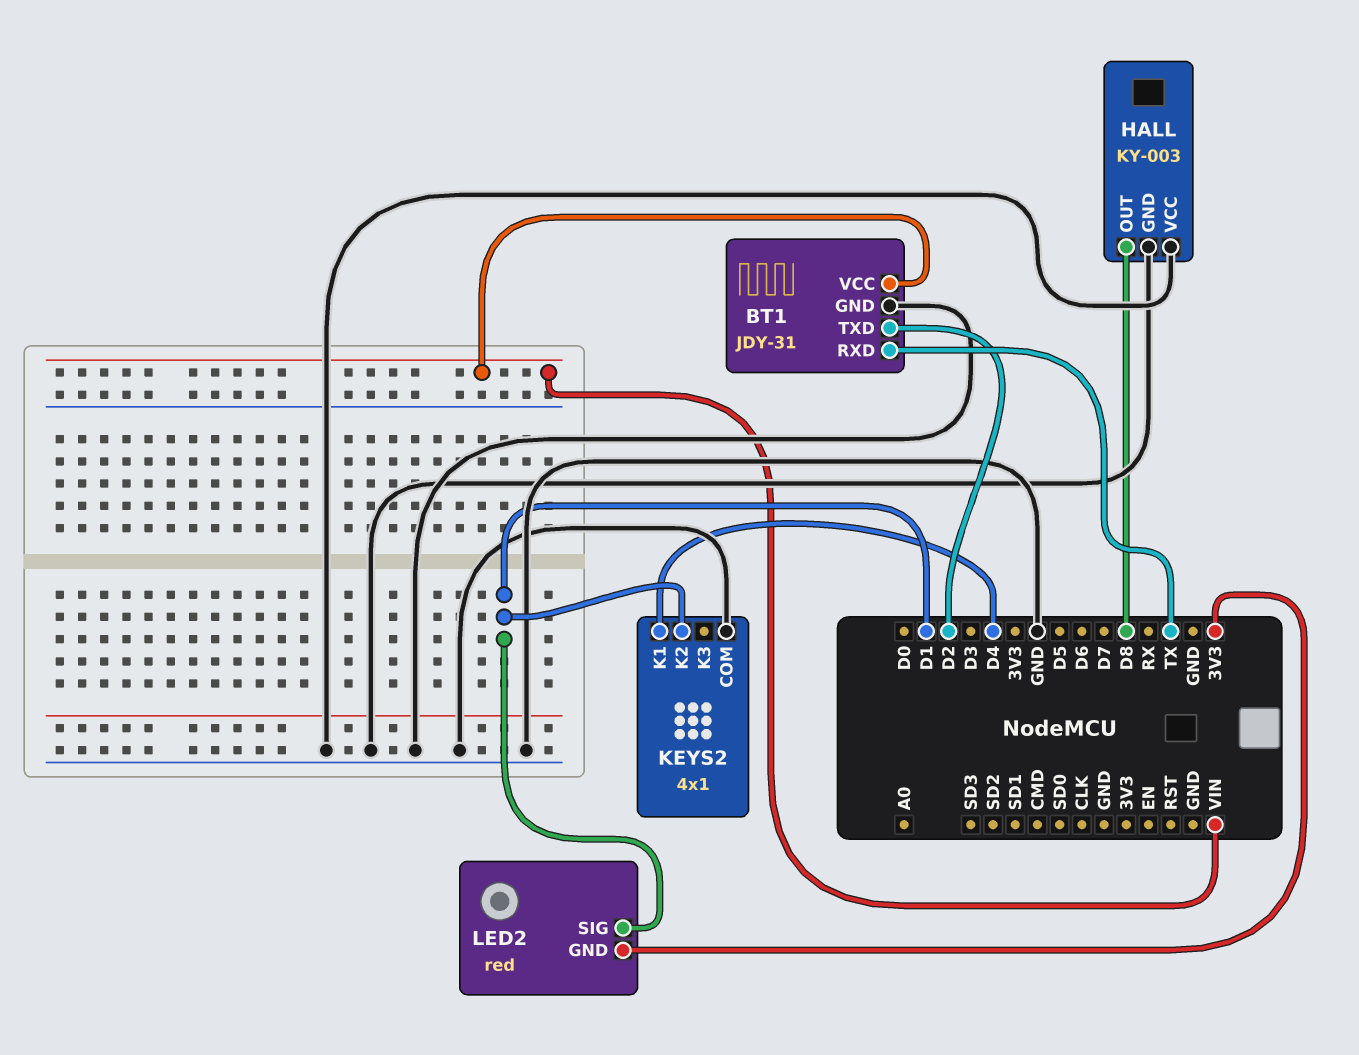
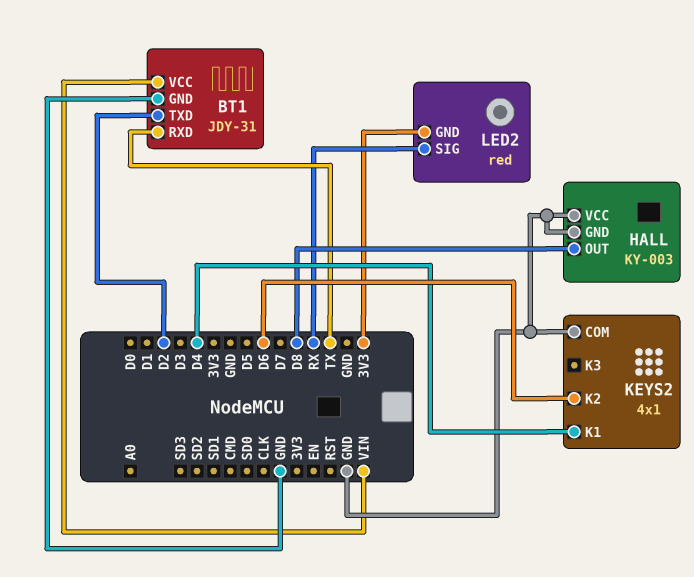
KEYS2 pin K2: D1 -> D6
LED2 pin SIG: D1 -> RX

